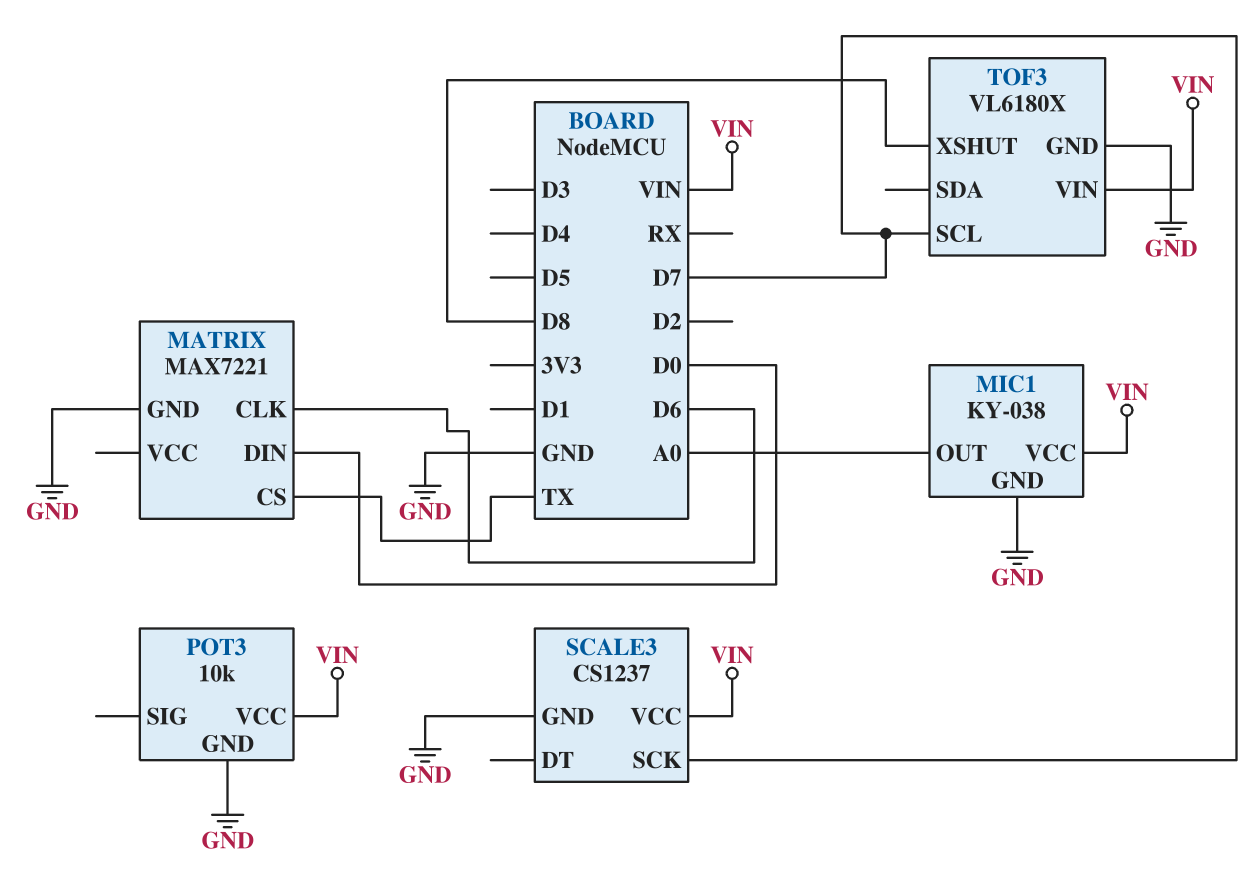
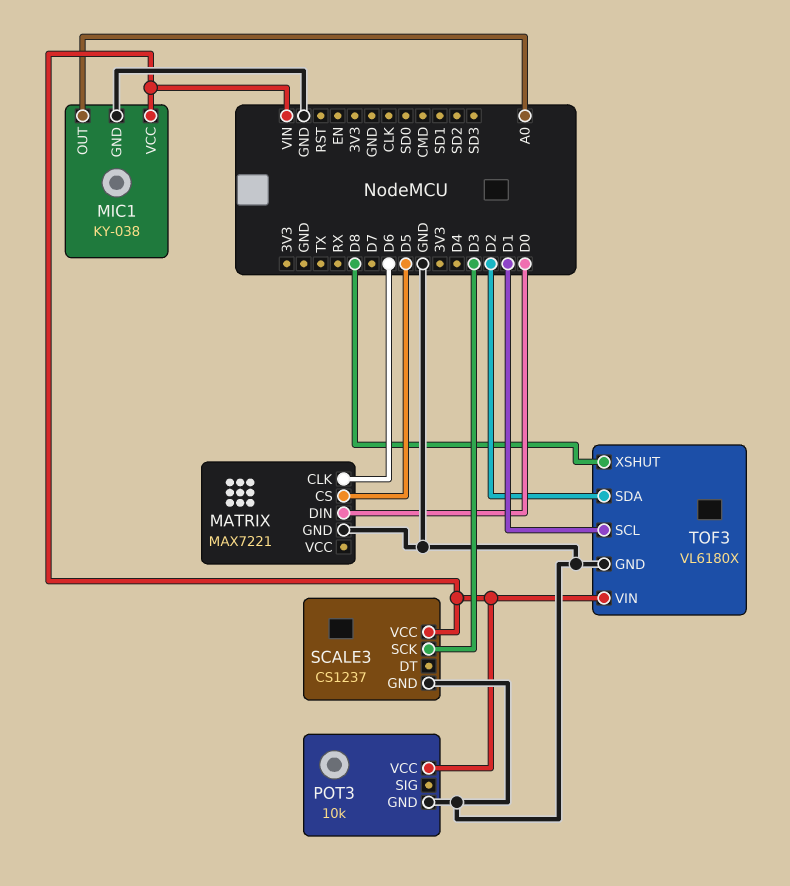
MATRIX pin CS: TX -> D5
SCALE3 pin SCK: D7 -> D3
TOF3 pin SCL: D7 -> D1
TOF3 pin SDA: none -> D2

